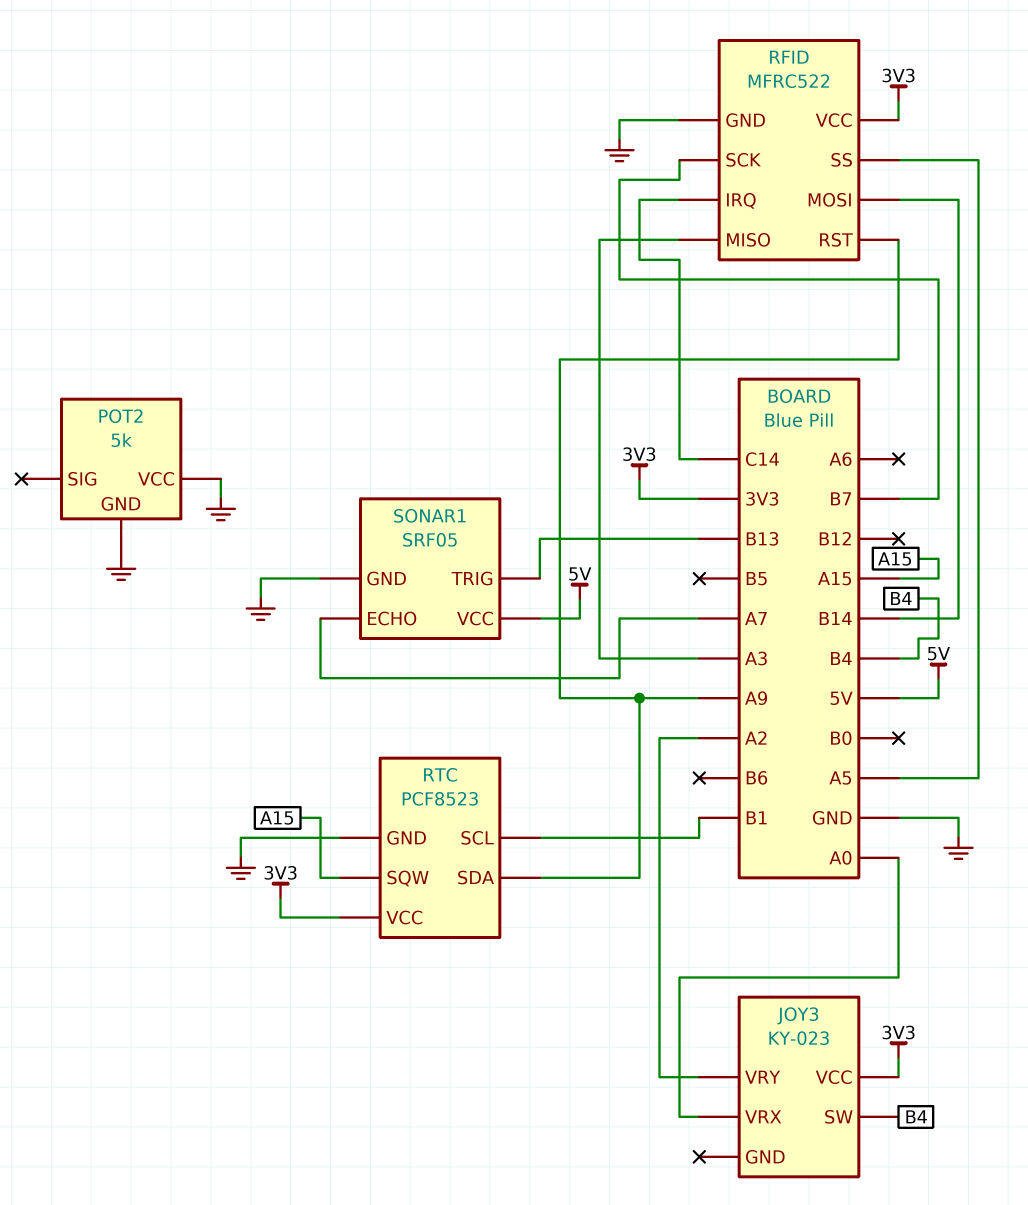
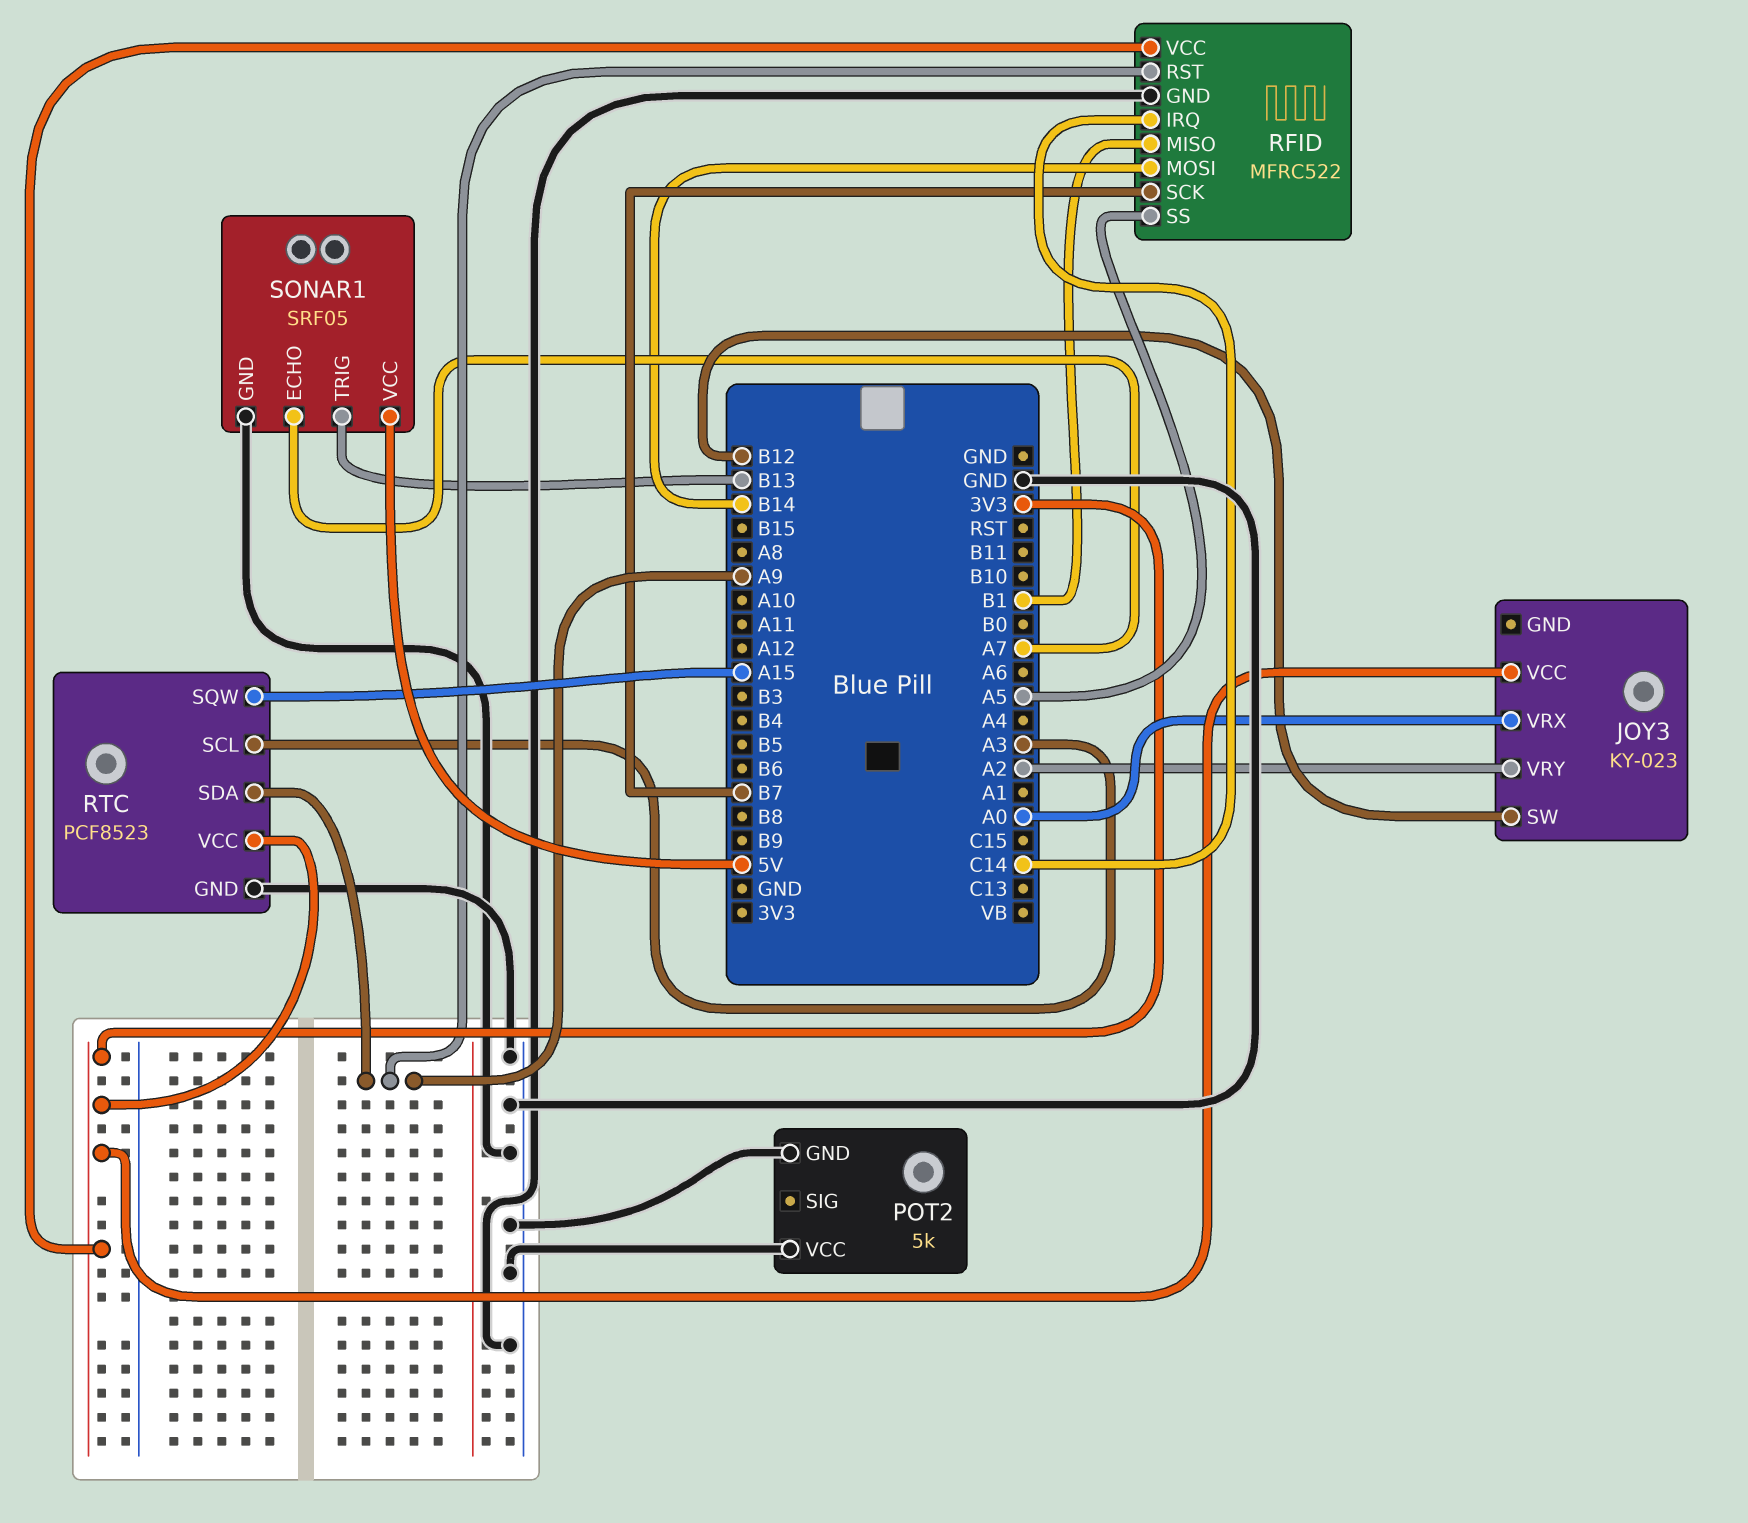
JOY3 pin SW: B4 -> B12
RFID pin MISO: A3 -> B1
RTC pin SCL: B1 -> A3

